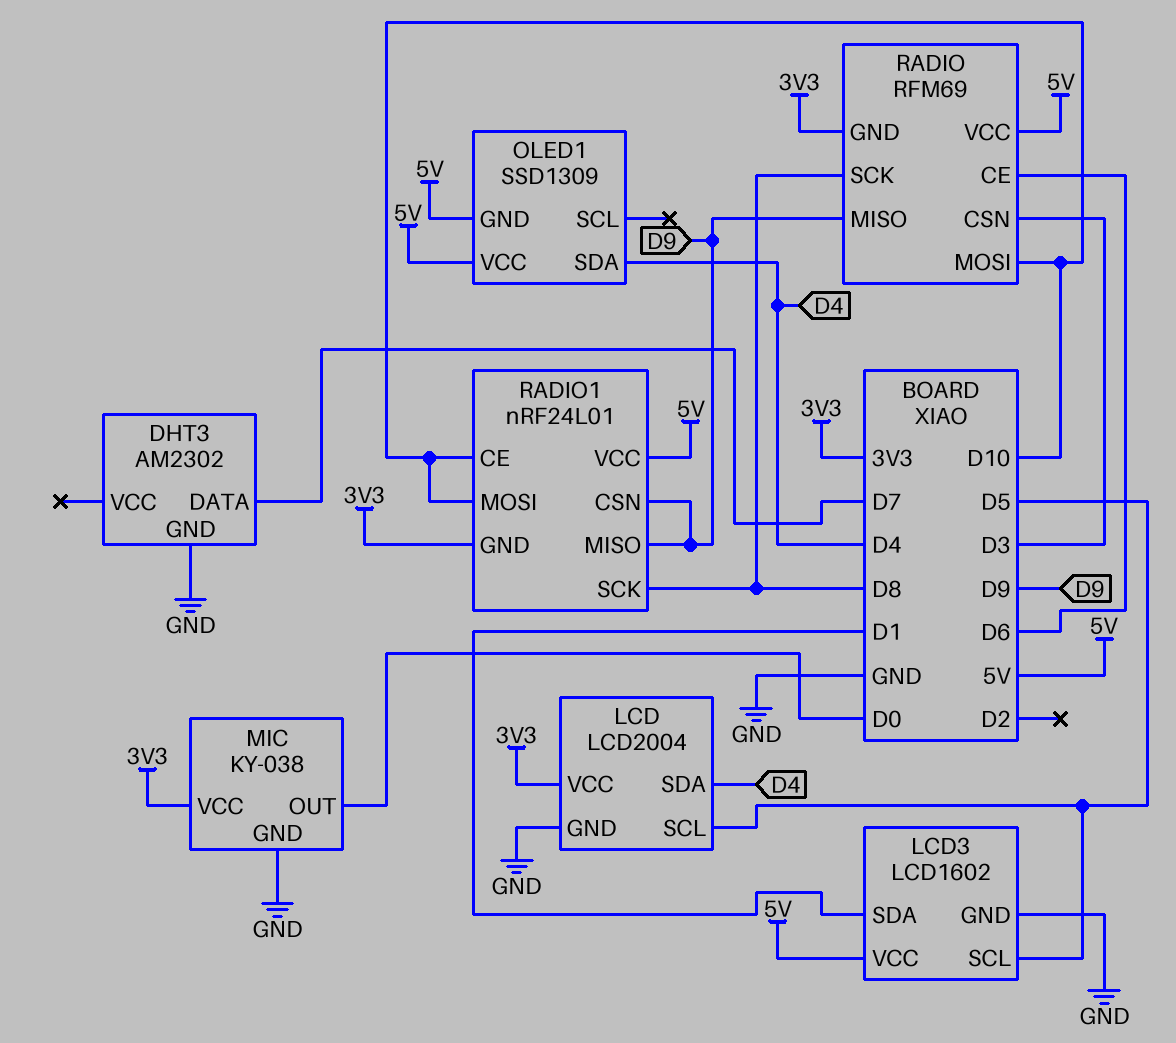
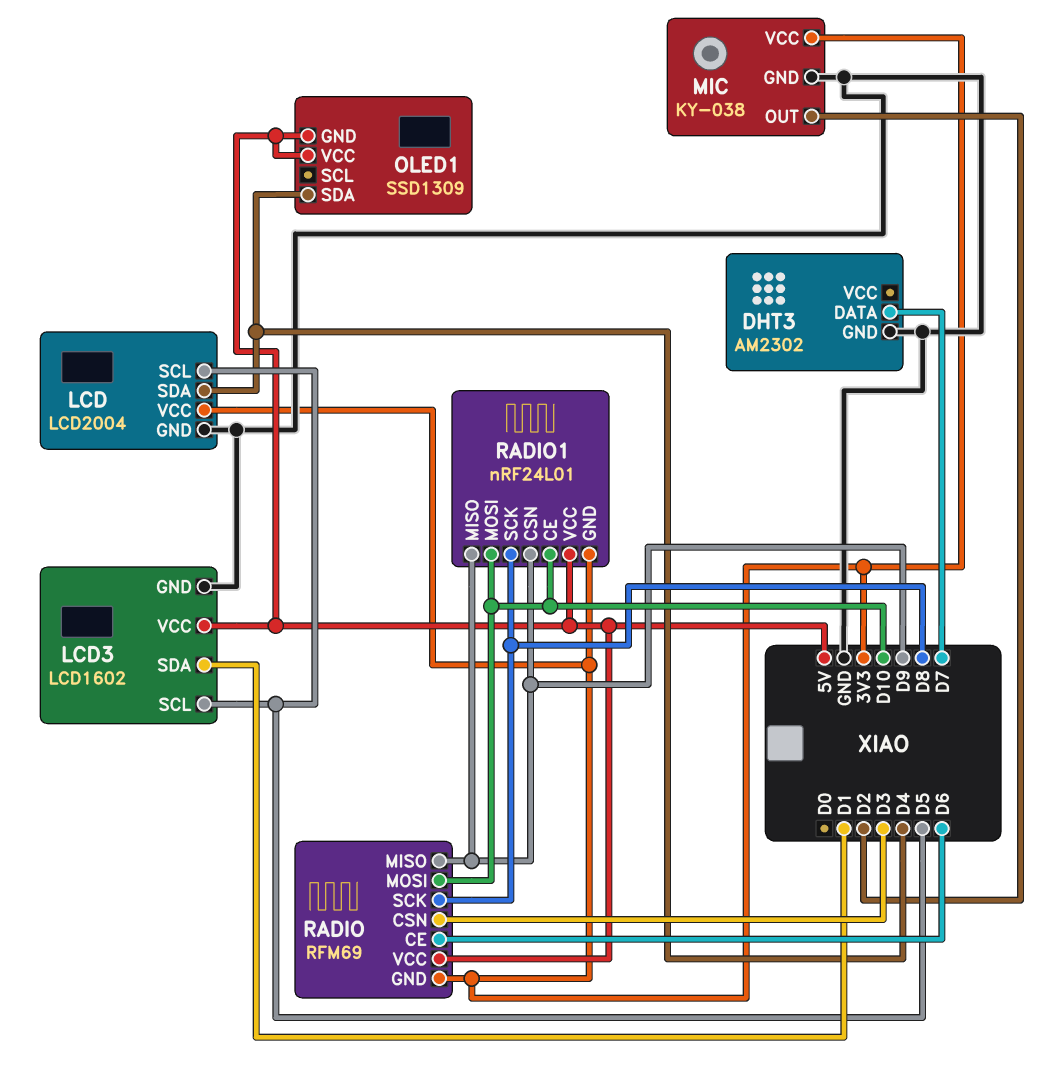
MIC pin OUT: D0 -> D2

